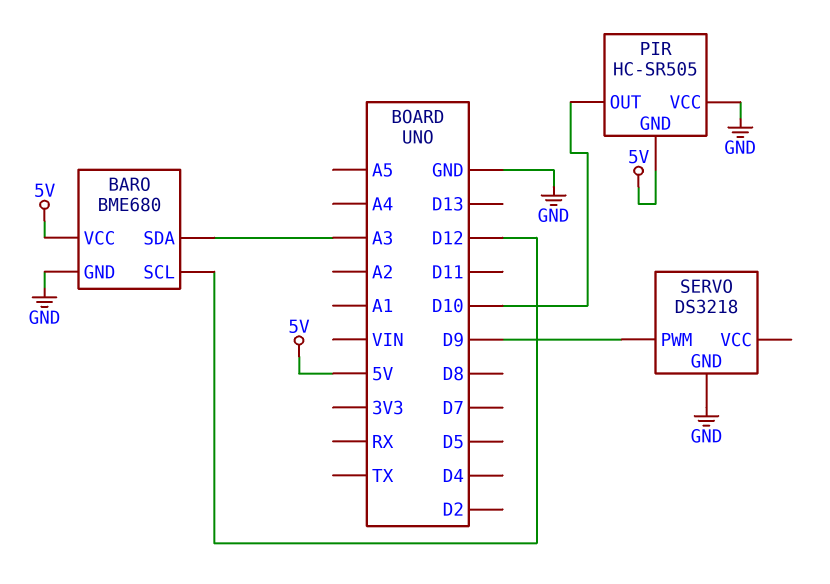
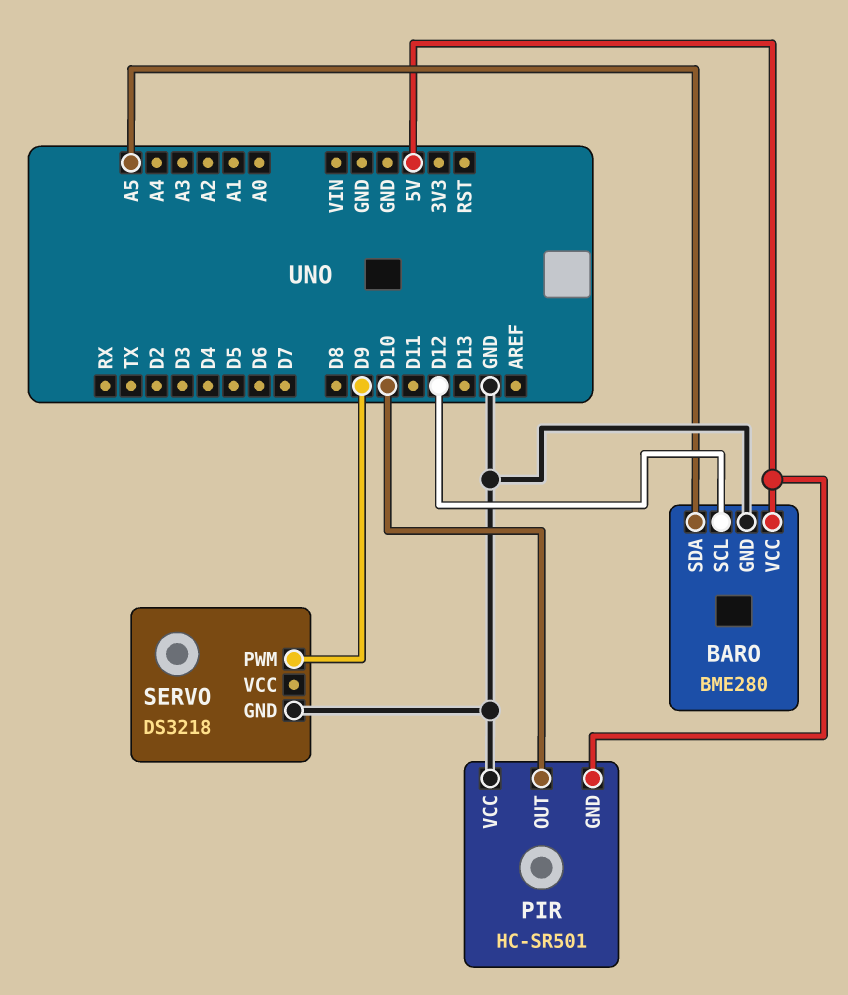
BARO: BME680 -> BME280
BARO pin SDA: A3 -> A5
PIR: HC-SR505 -> HC-SR501

